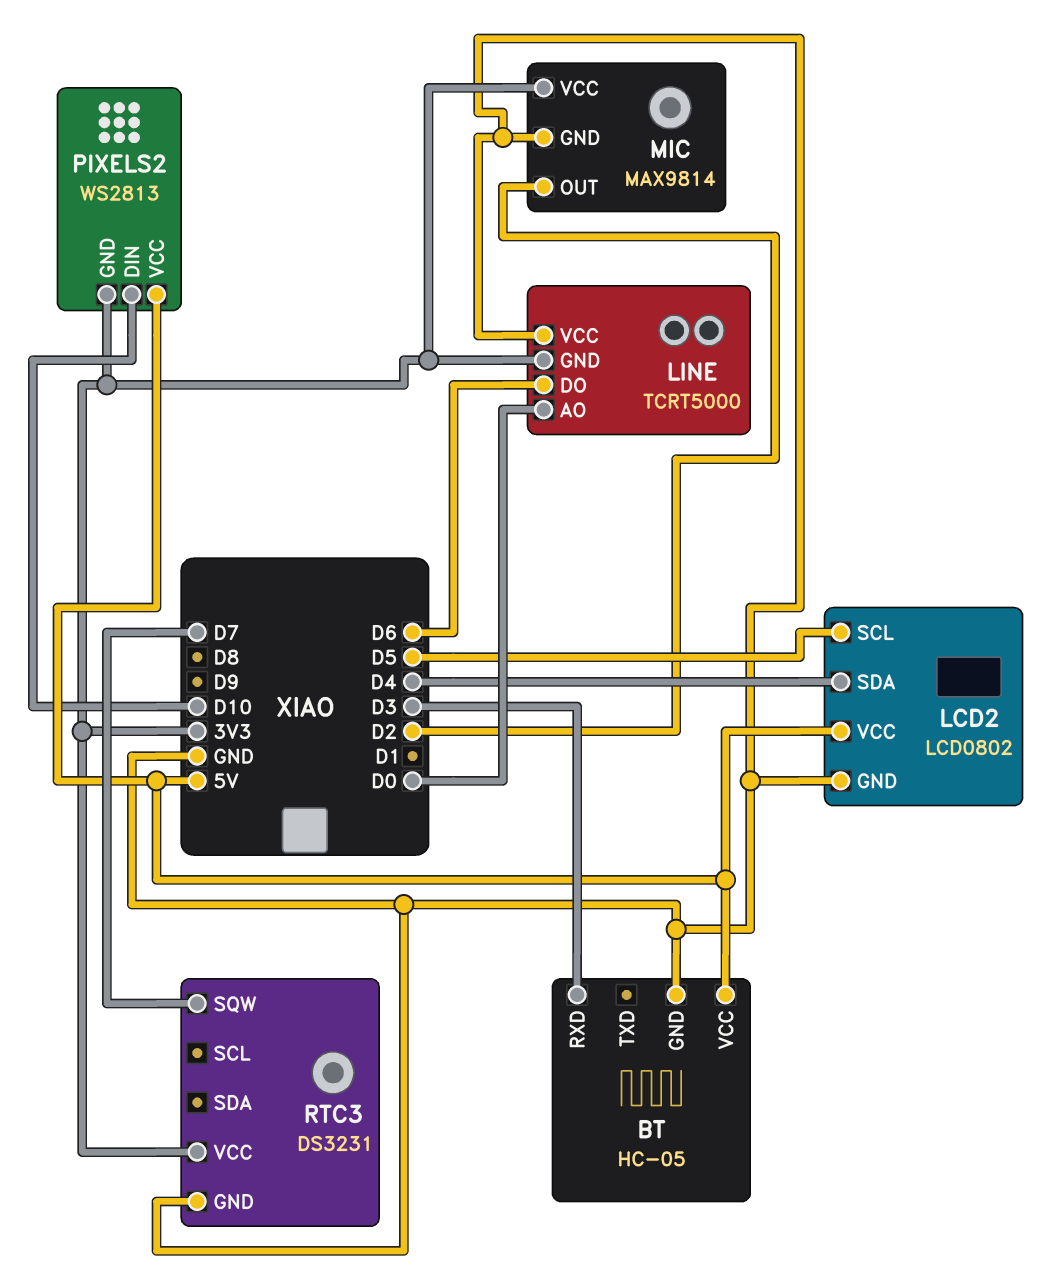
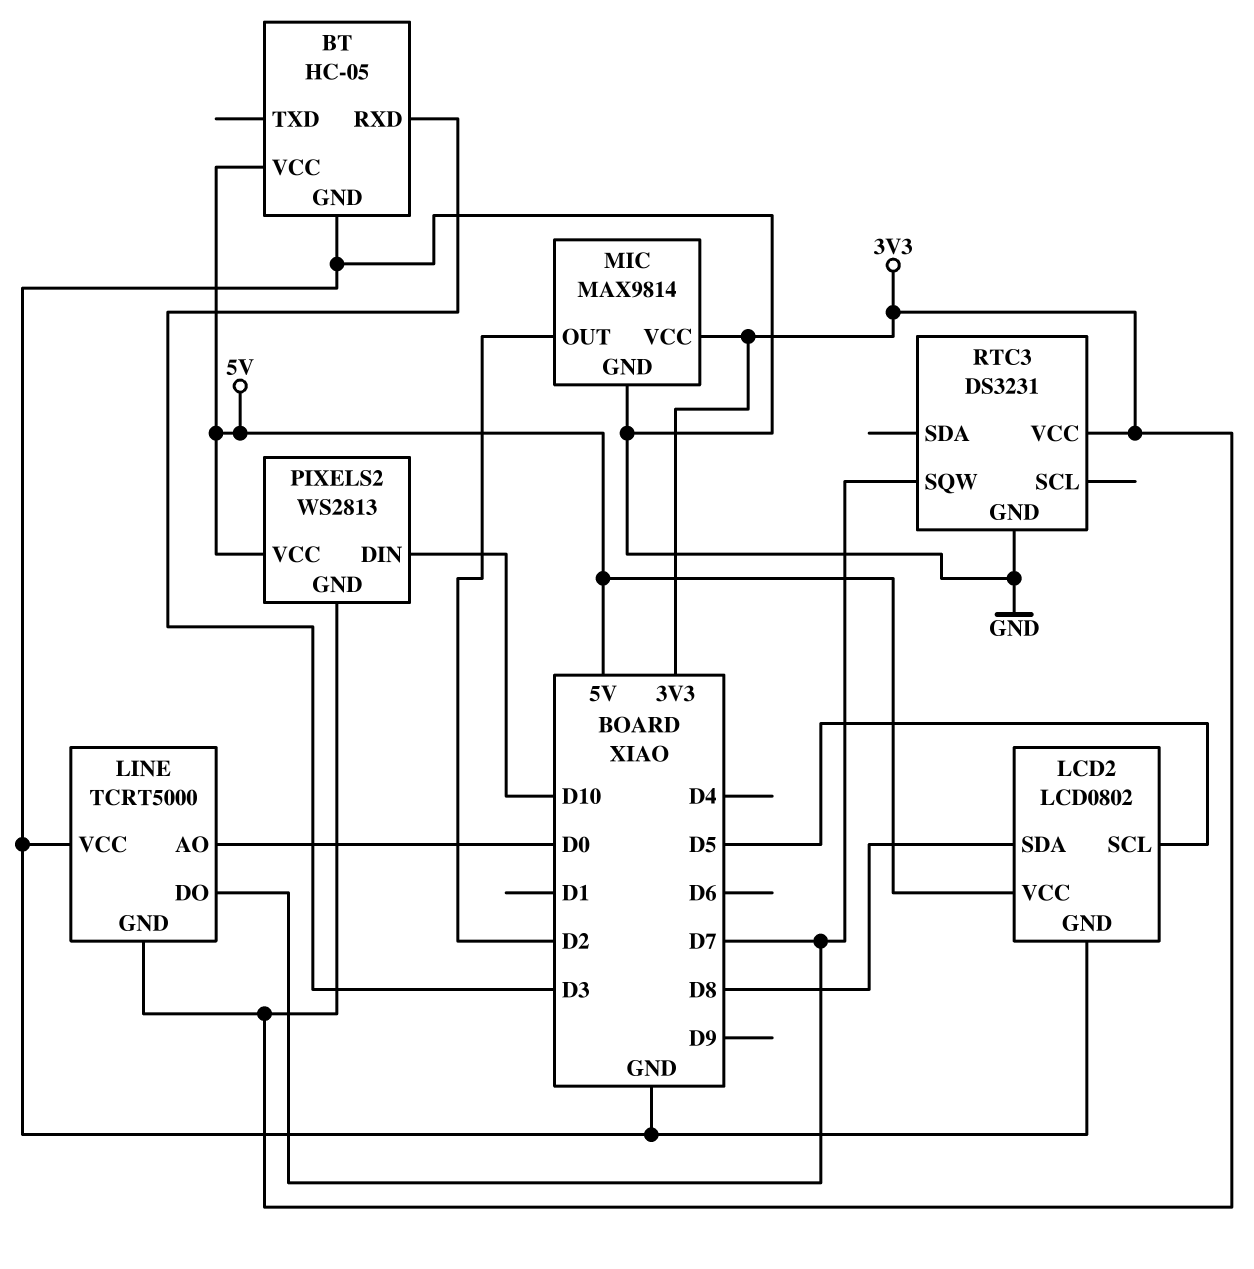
LCD2 pin SDA: D4 -> D8
LINE pin DO: D6 -> D7

